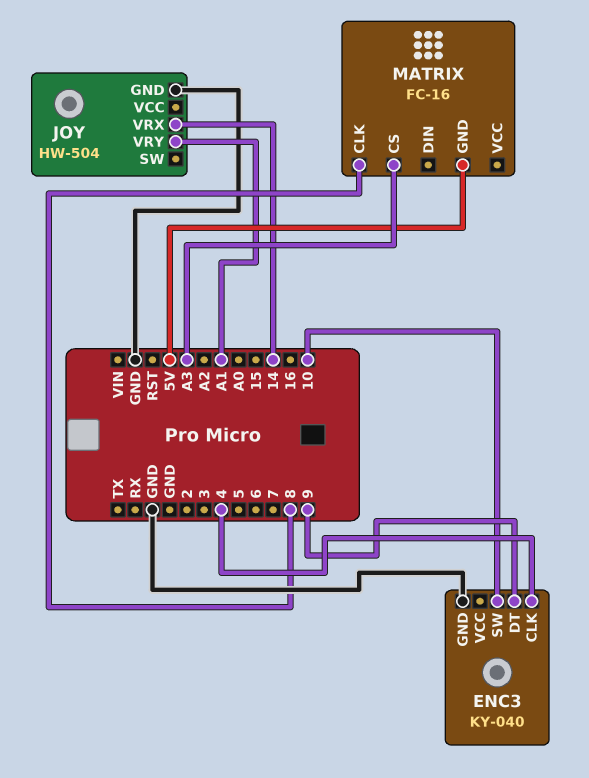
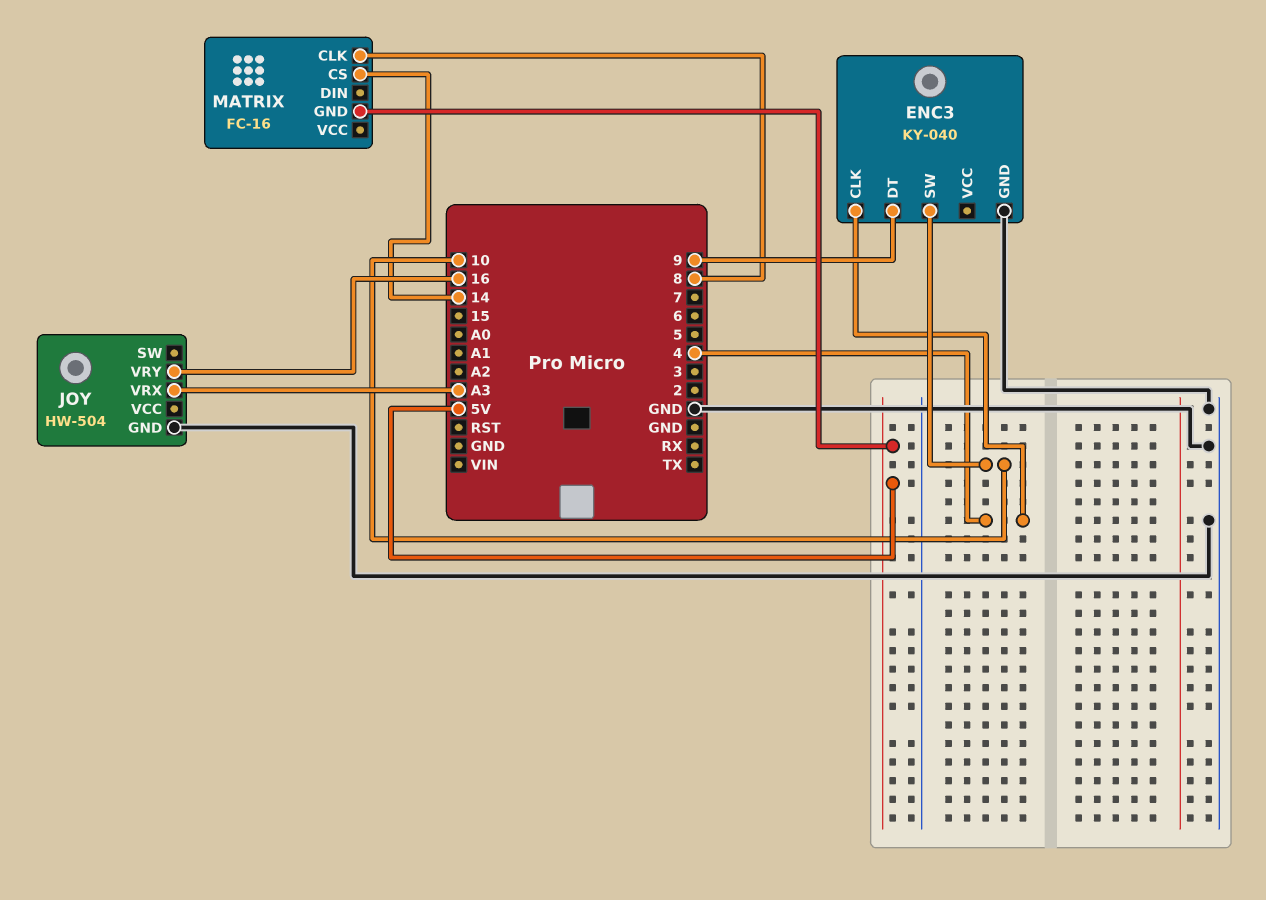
JOY pin VRX: 14 -> A3
JOY pin VRY: A1 -> 16
MATRIX pin CS: A3 -> 14

